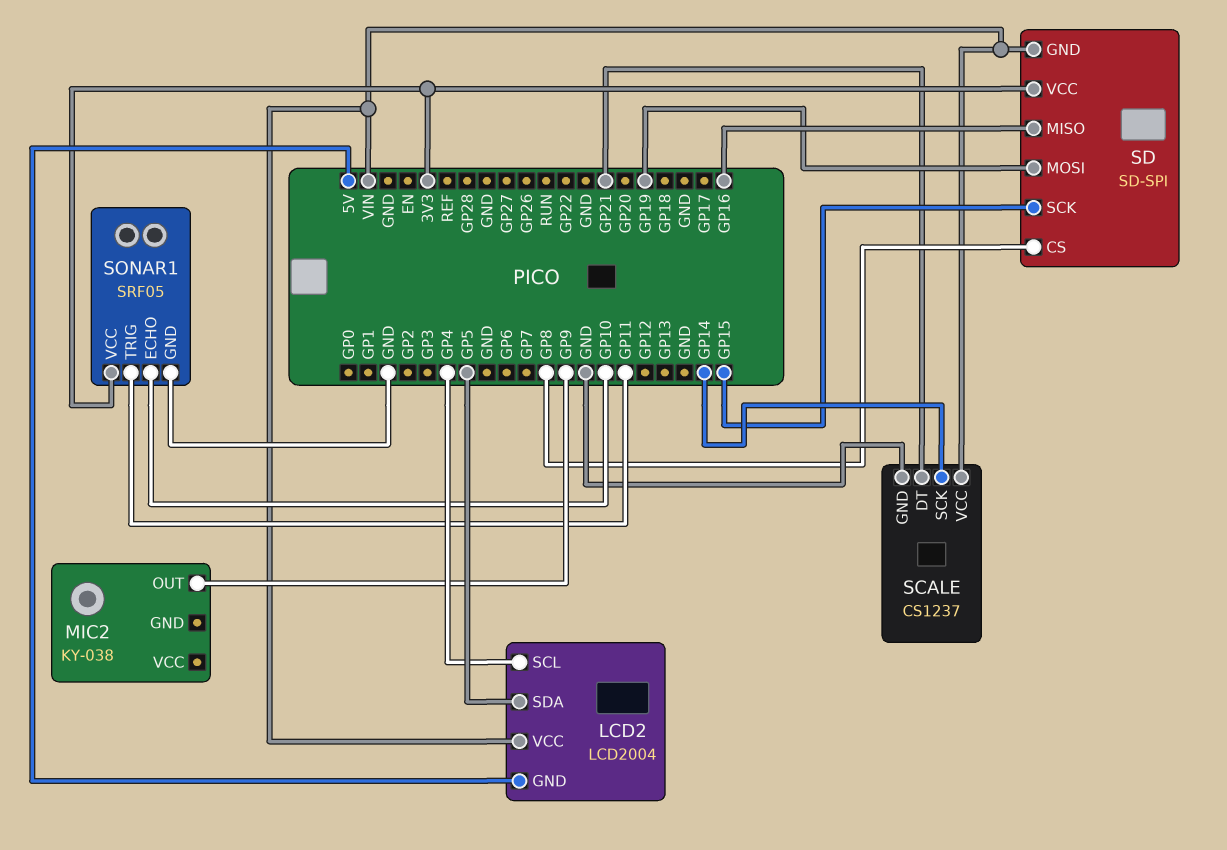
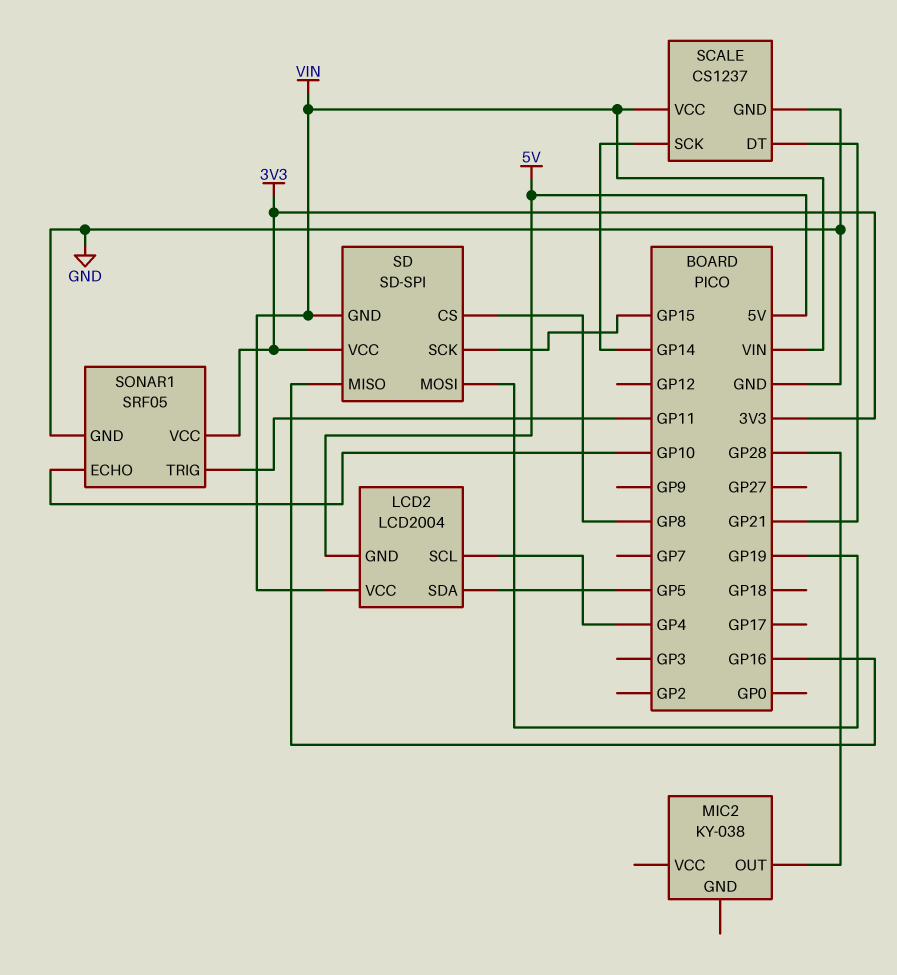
MIC2 pin OUT: GP9 -> GP28

